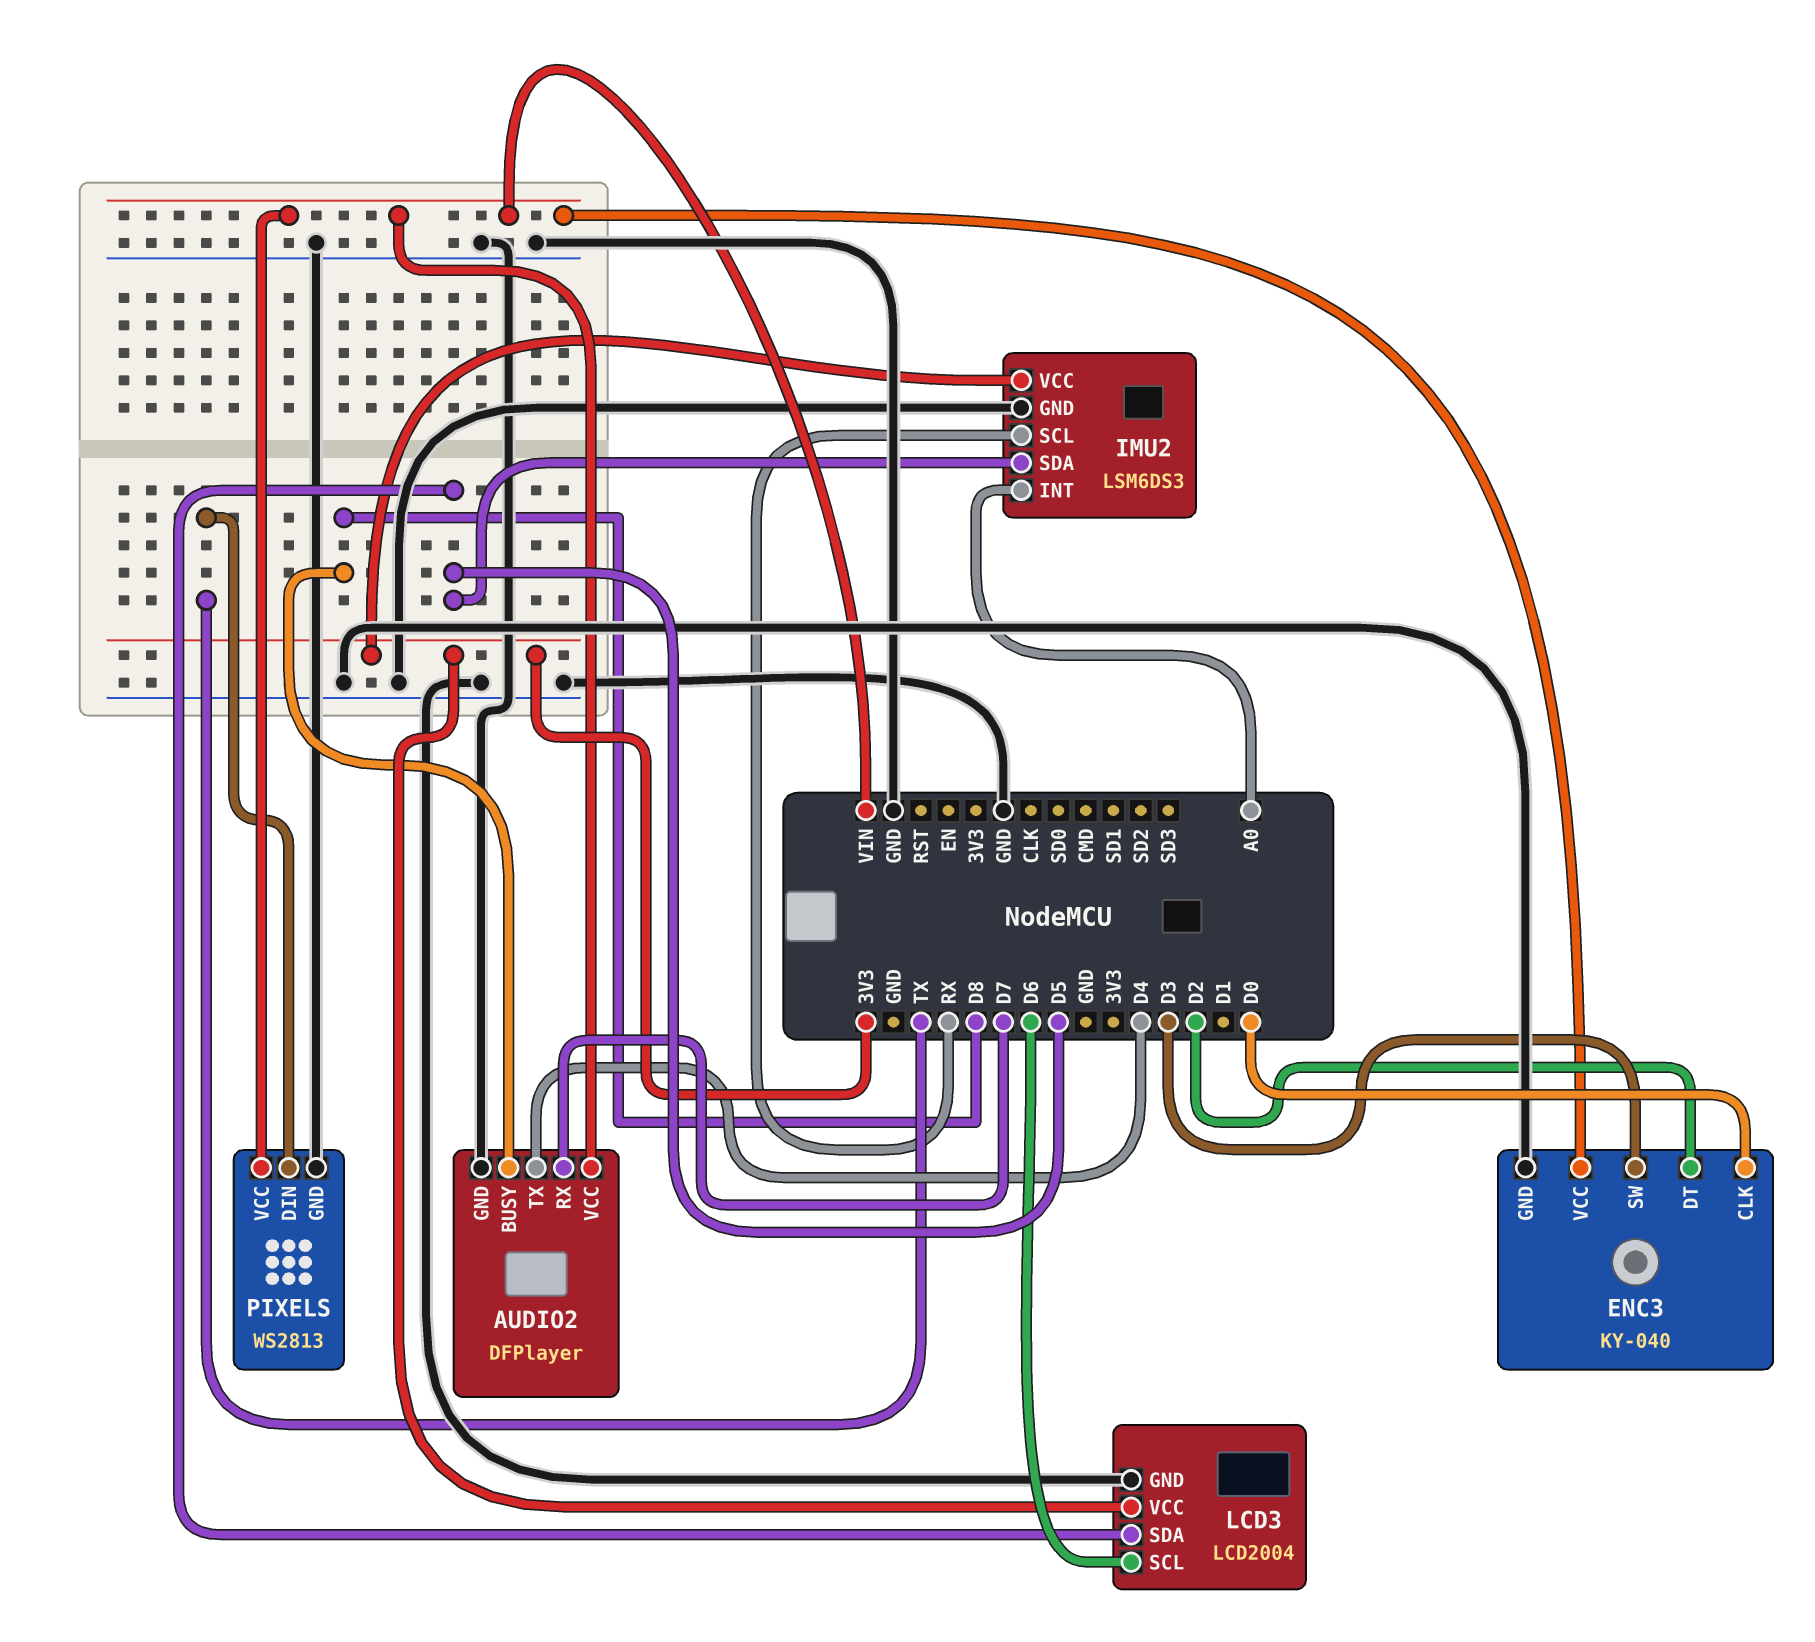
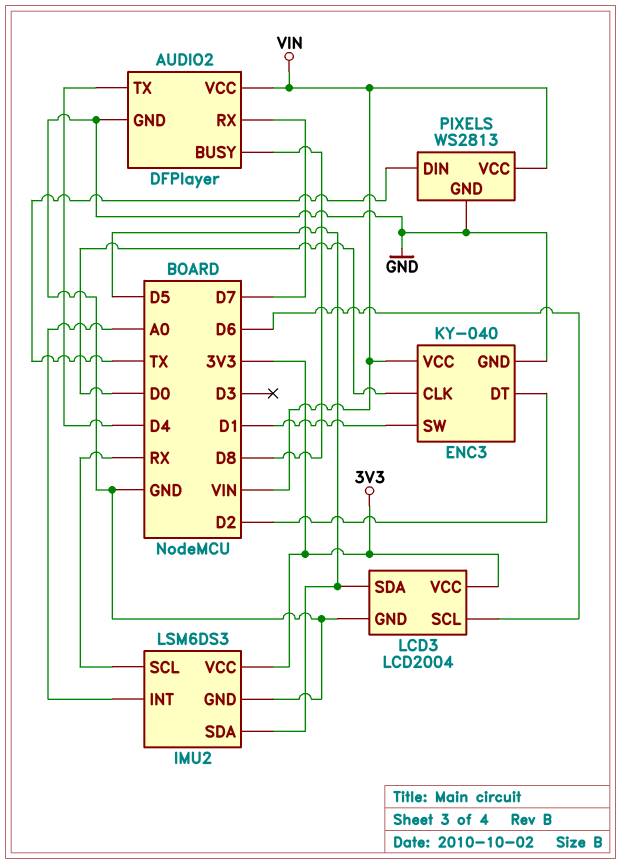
ENC3 pin SW: D3 -> D1

